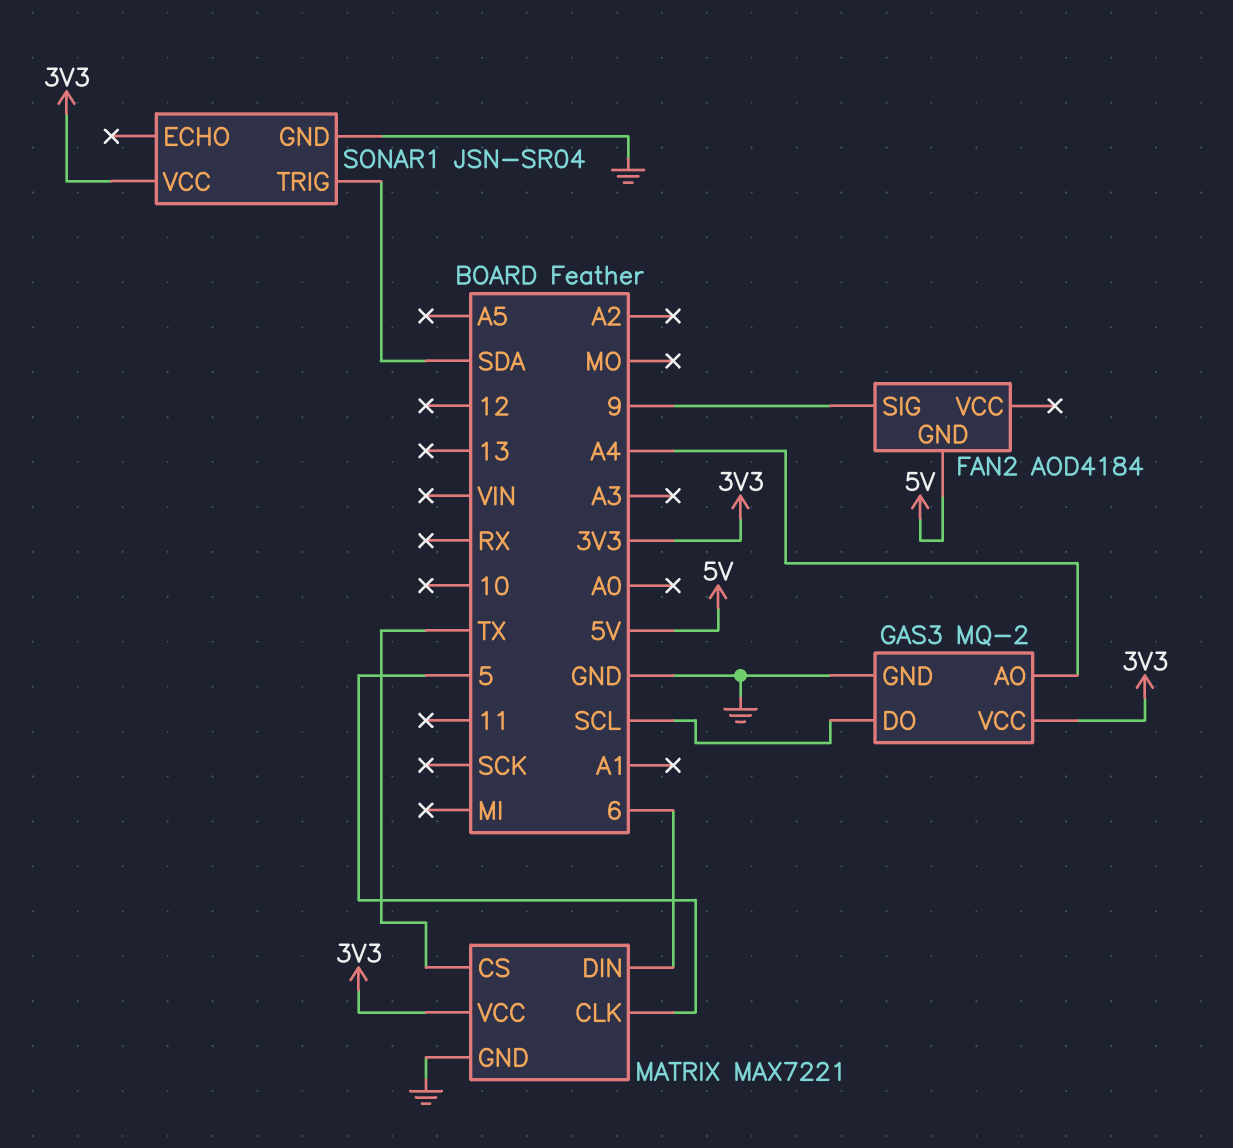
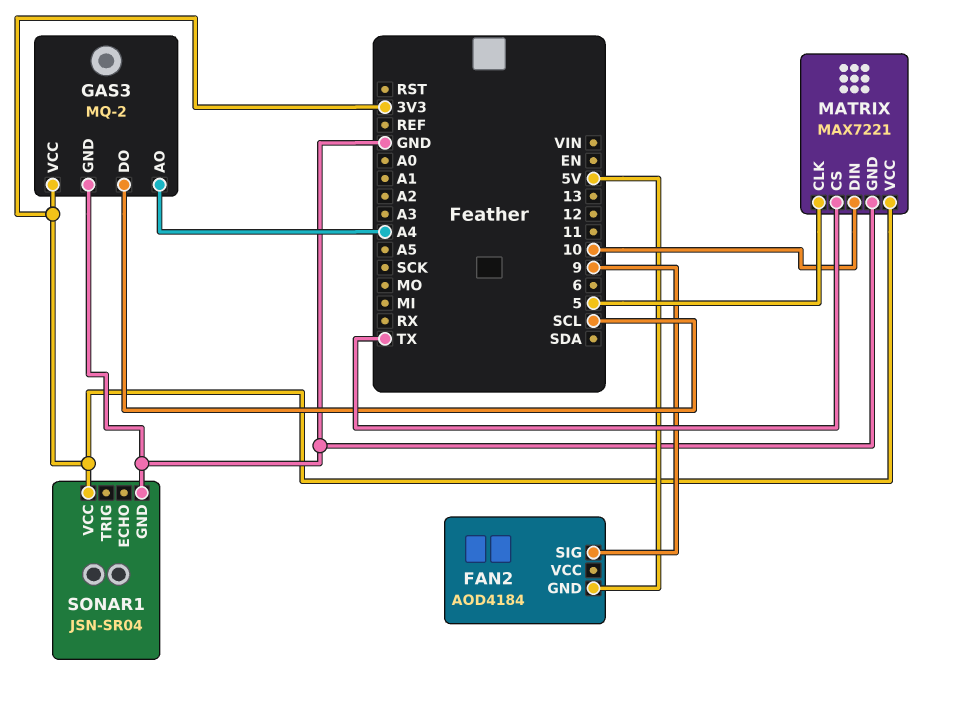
MATRIX pin DIN: 6 -> 10
SONAR1 pin TRIG: SDA -> none

